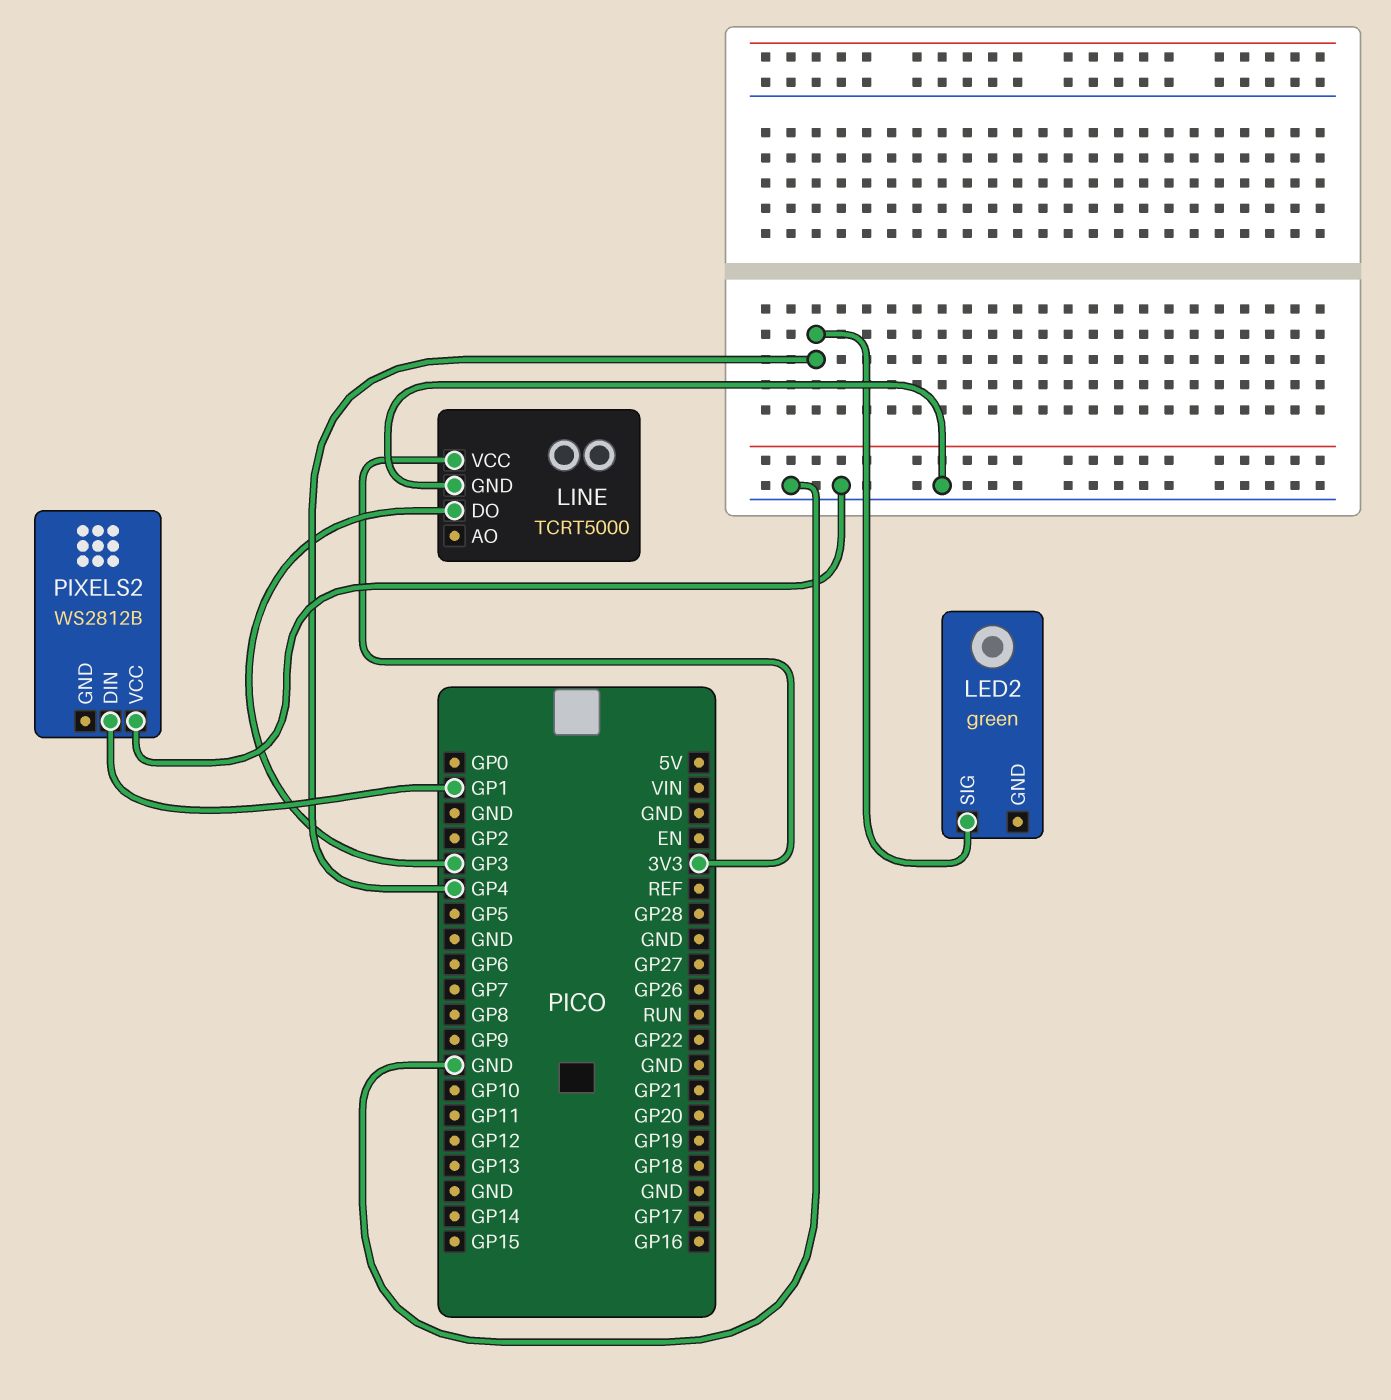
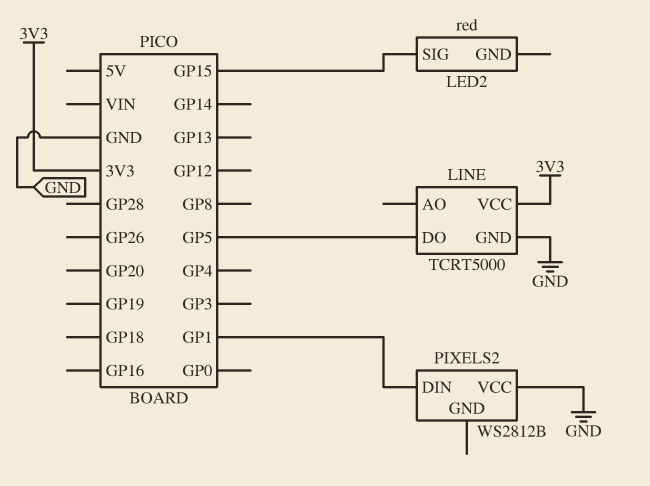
LED2: green -> red
LED2 pin SIG: GP4 -> GP15
LINE pin DO: GP3 -> GP5

